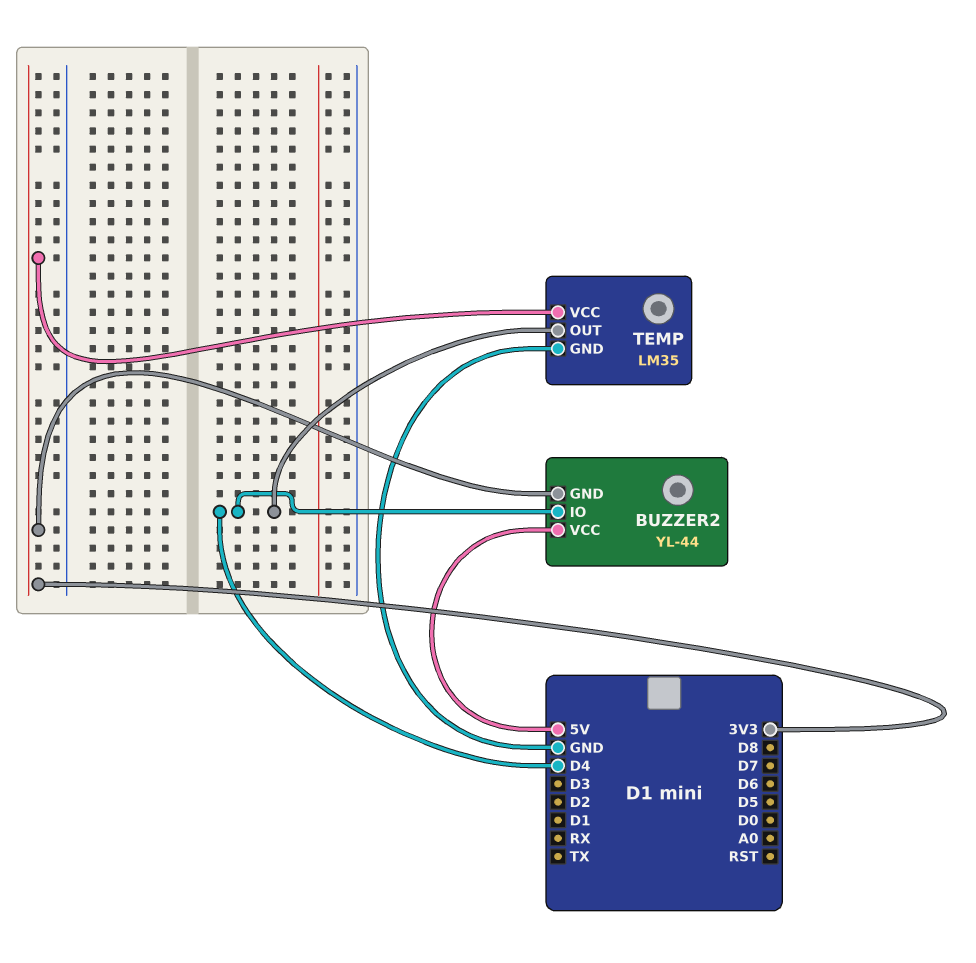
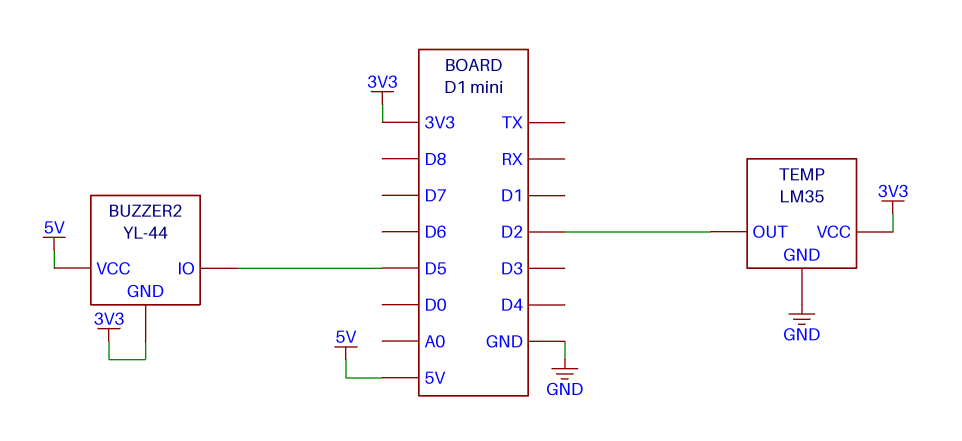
BUZZER2 pin IO: D4 -> D5
TEMP pin OUT: D4 -> D2

